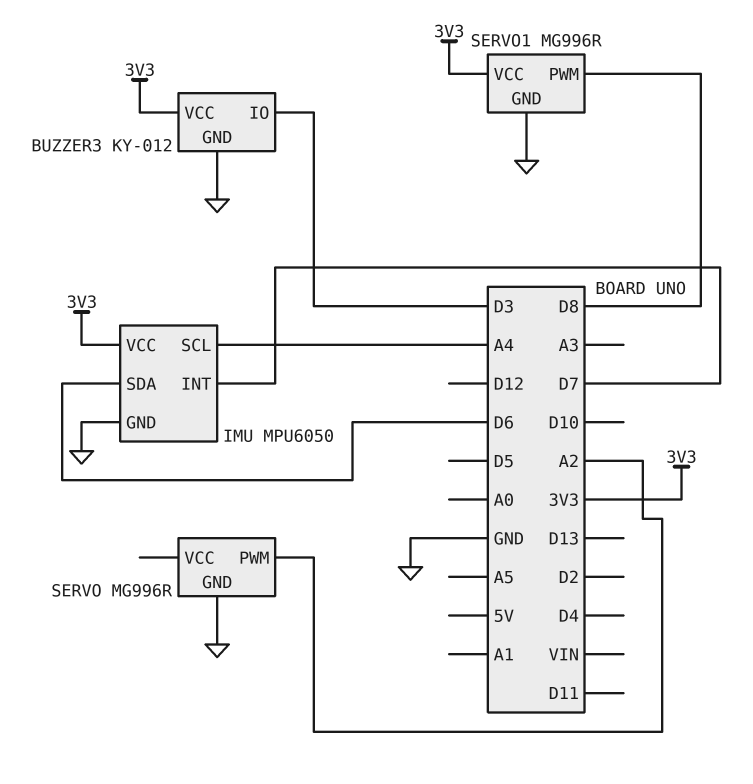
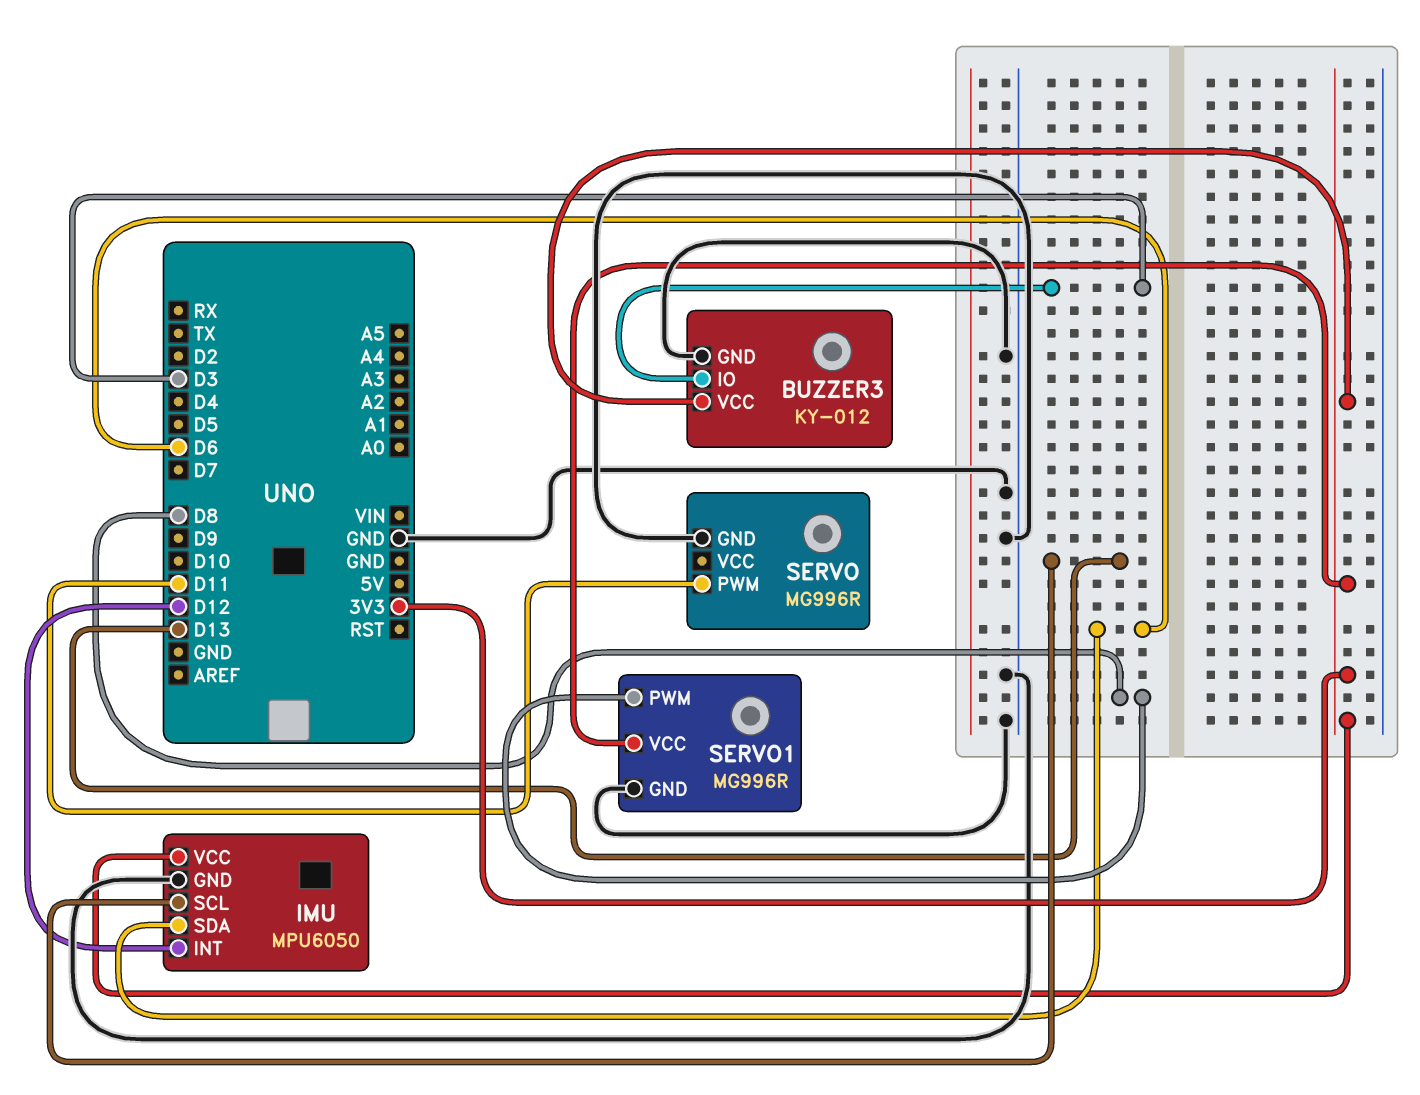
IMU pin INT: D7 -> D12
IMU pin SCL: A4 -> D13
SERVO pin PWM: A2 -> D11

